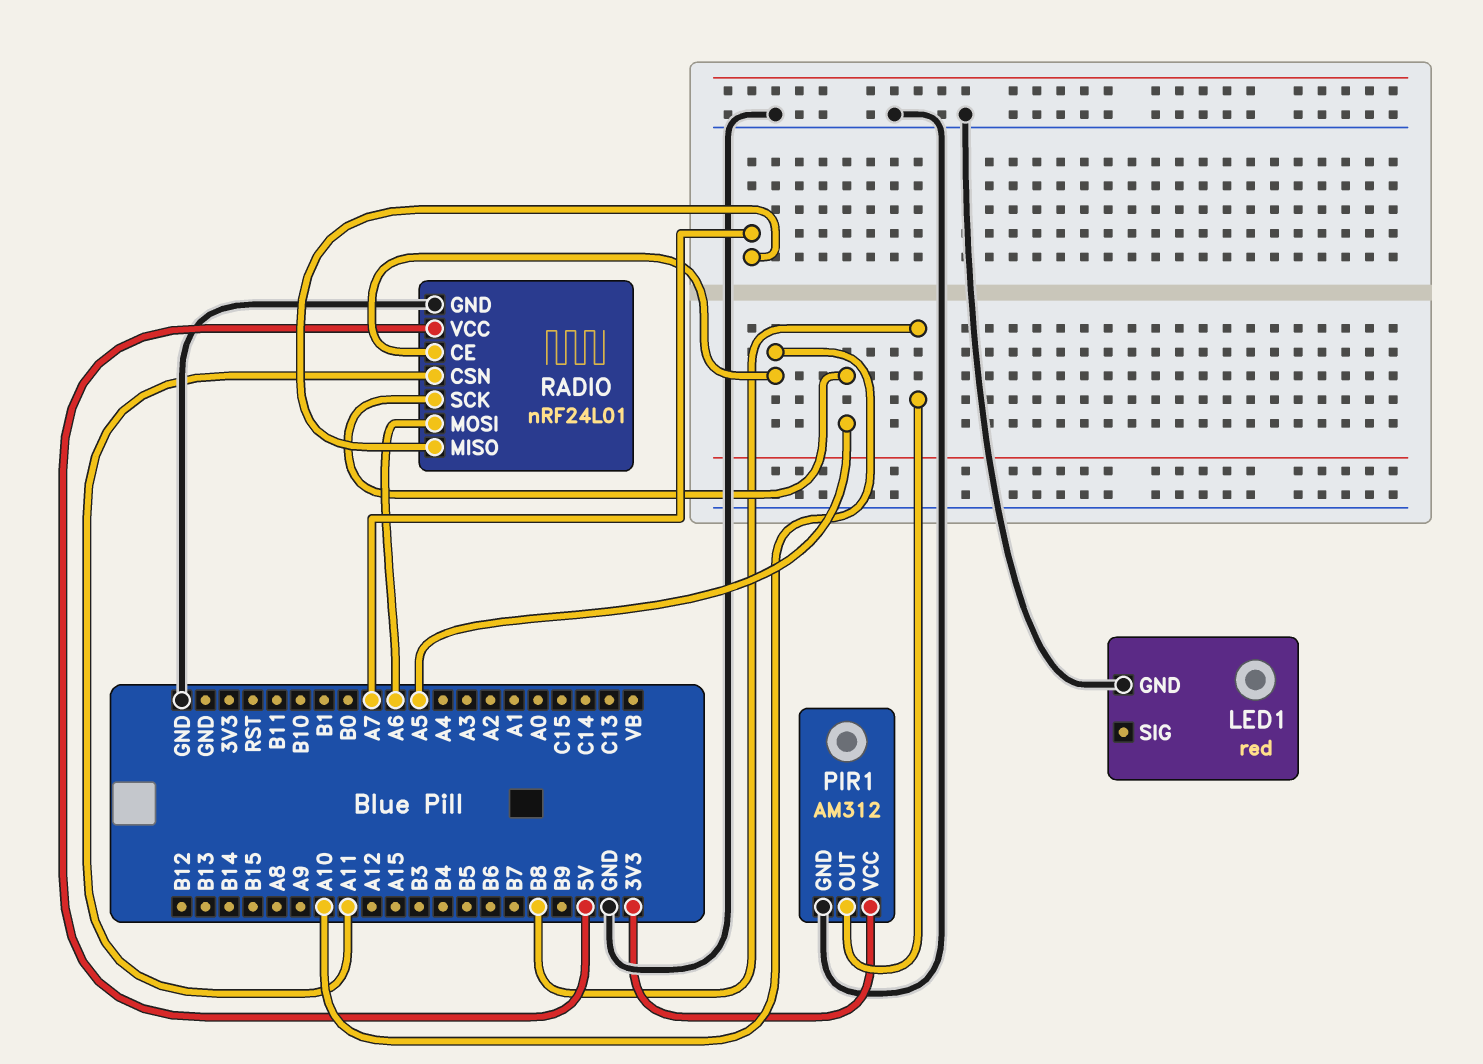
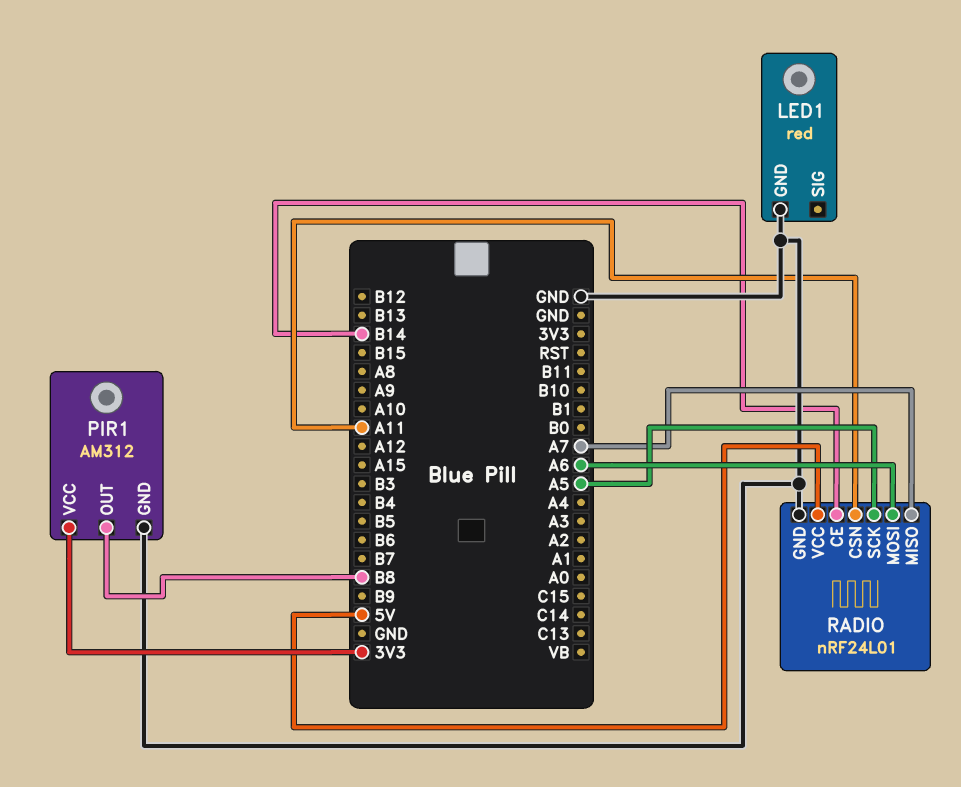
RADIO pin CE: A10 -> B14

